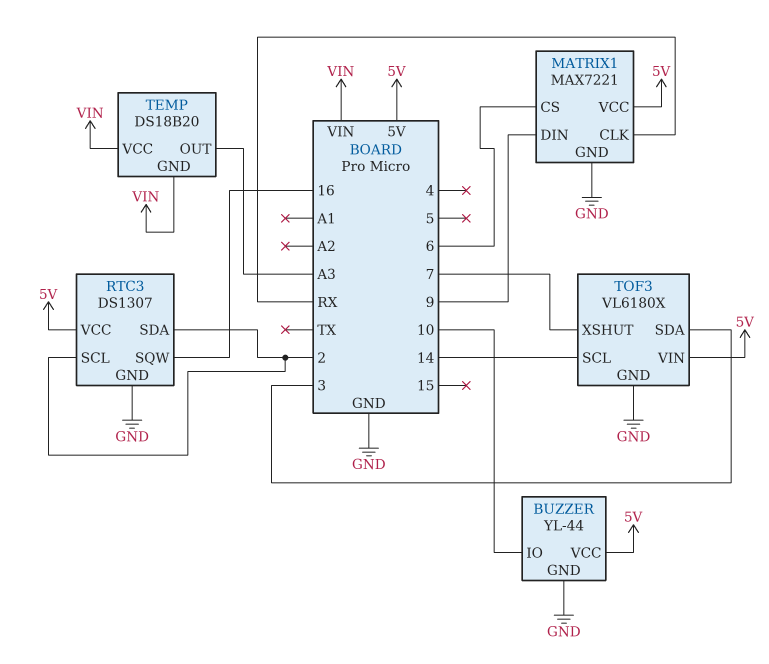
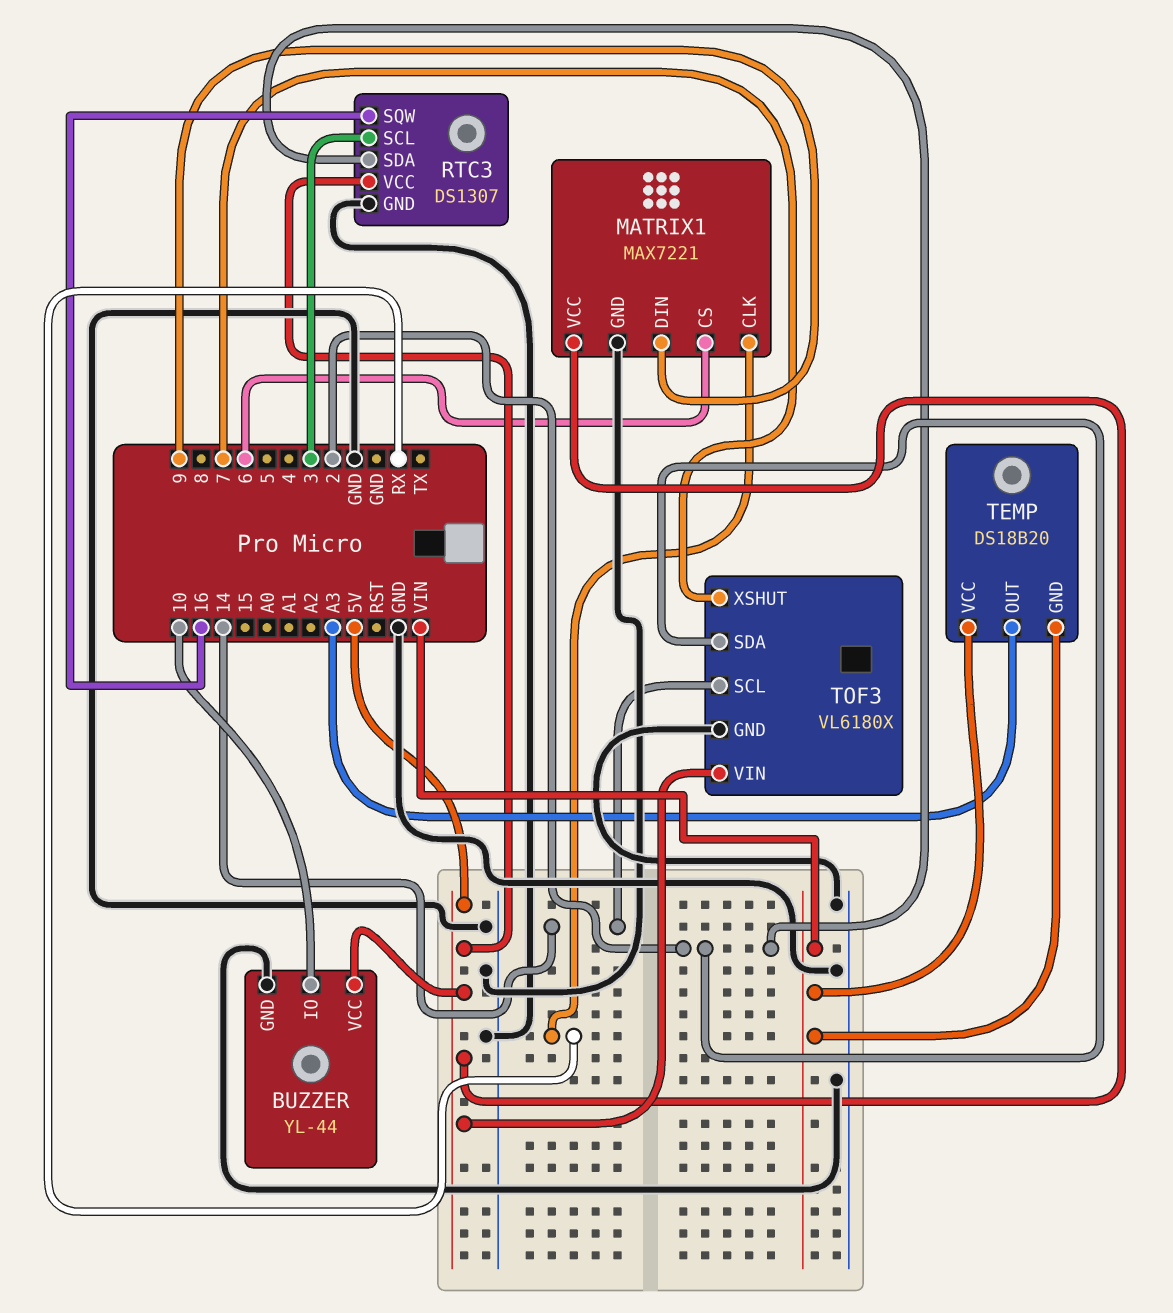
RTC3 pin SCL: 2 -> 3
TOF3 pin SDA: 3 -> 2

